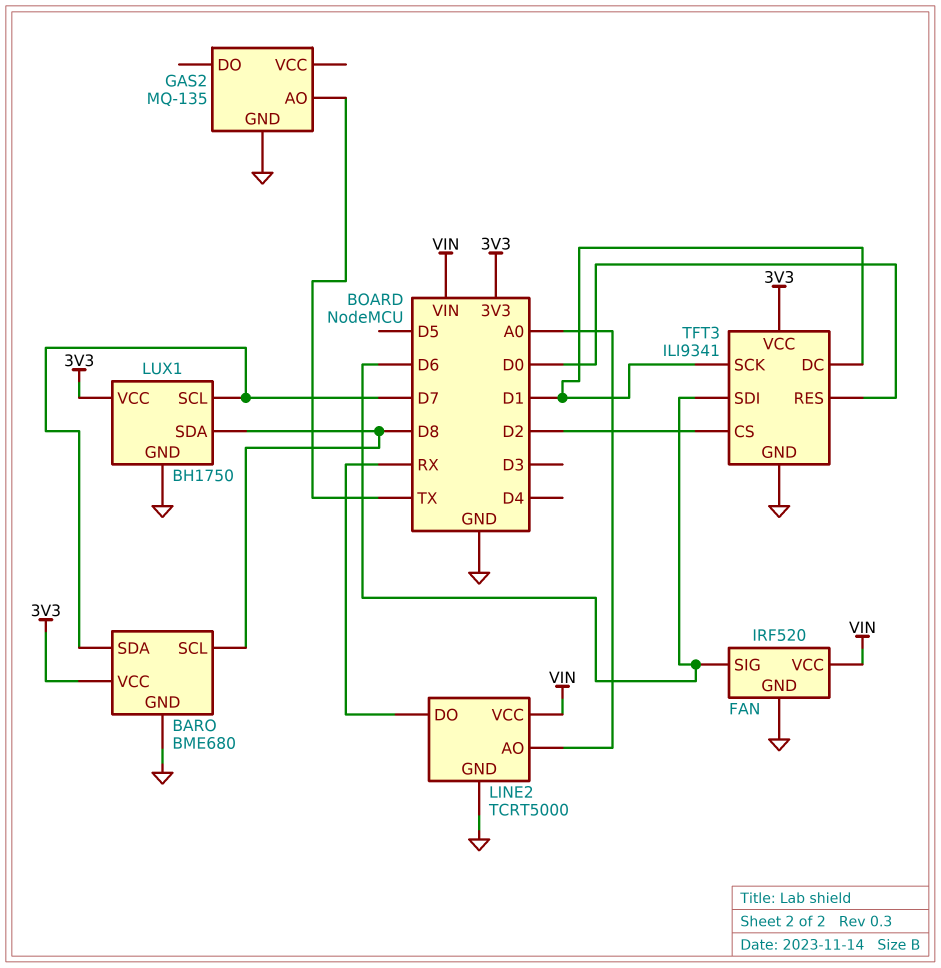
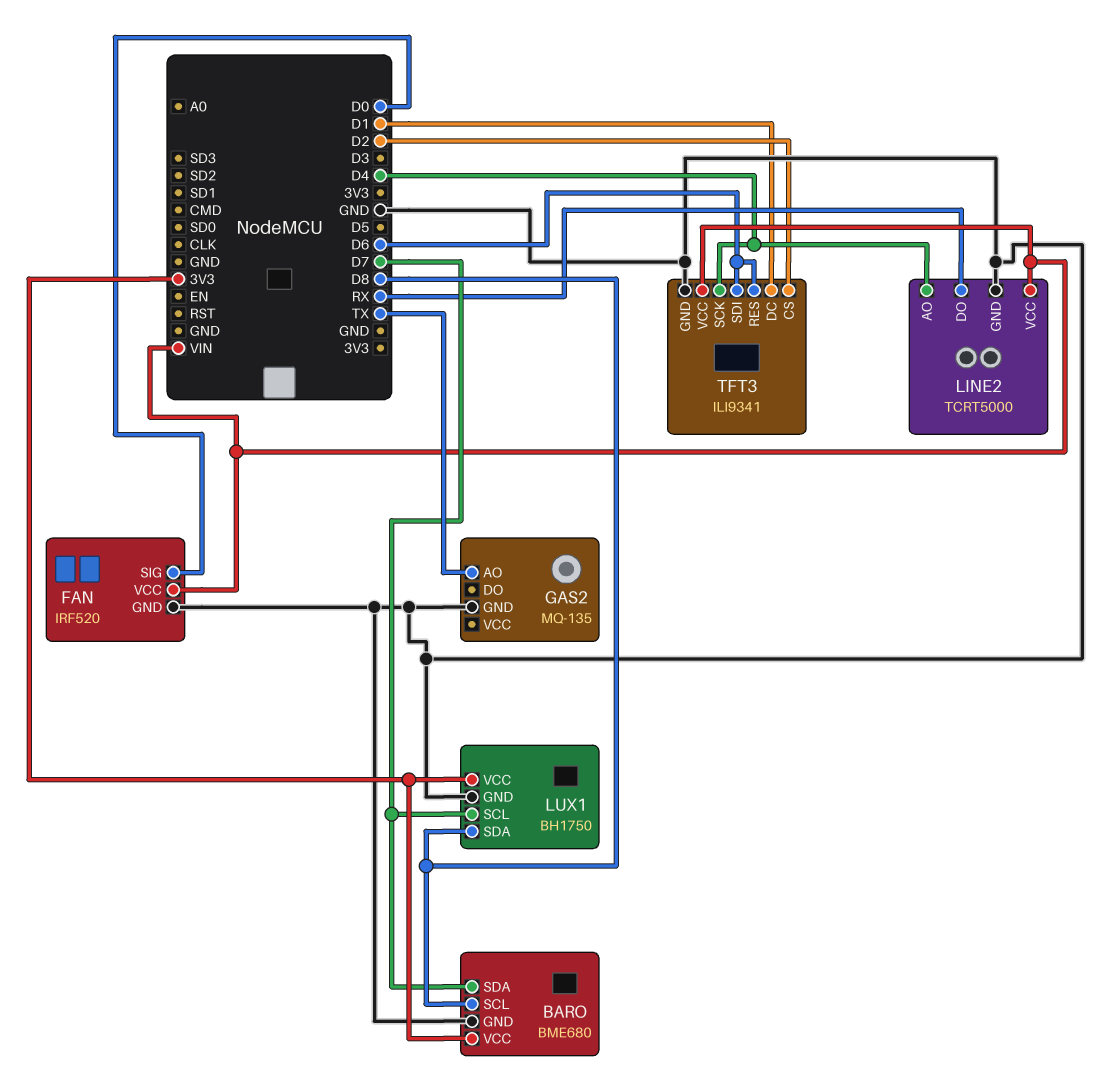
FAN pin SIG: D6 -> D0
LINE2 pin AO: A0 -> D4
TFT3 pin RES: D0 -> D6
TFT3 pin SCK: D1 -> D4
TFT3 pin VCC: 3V3 -> VIN

